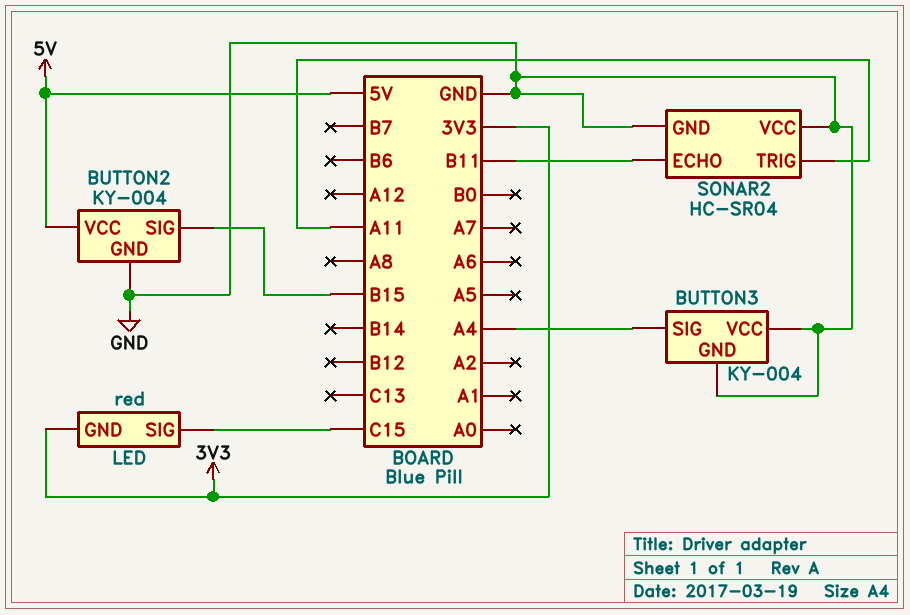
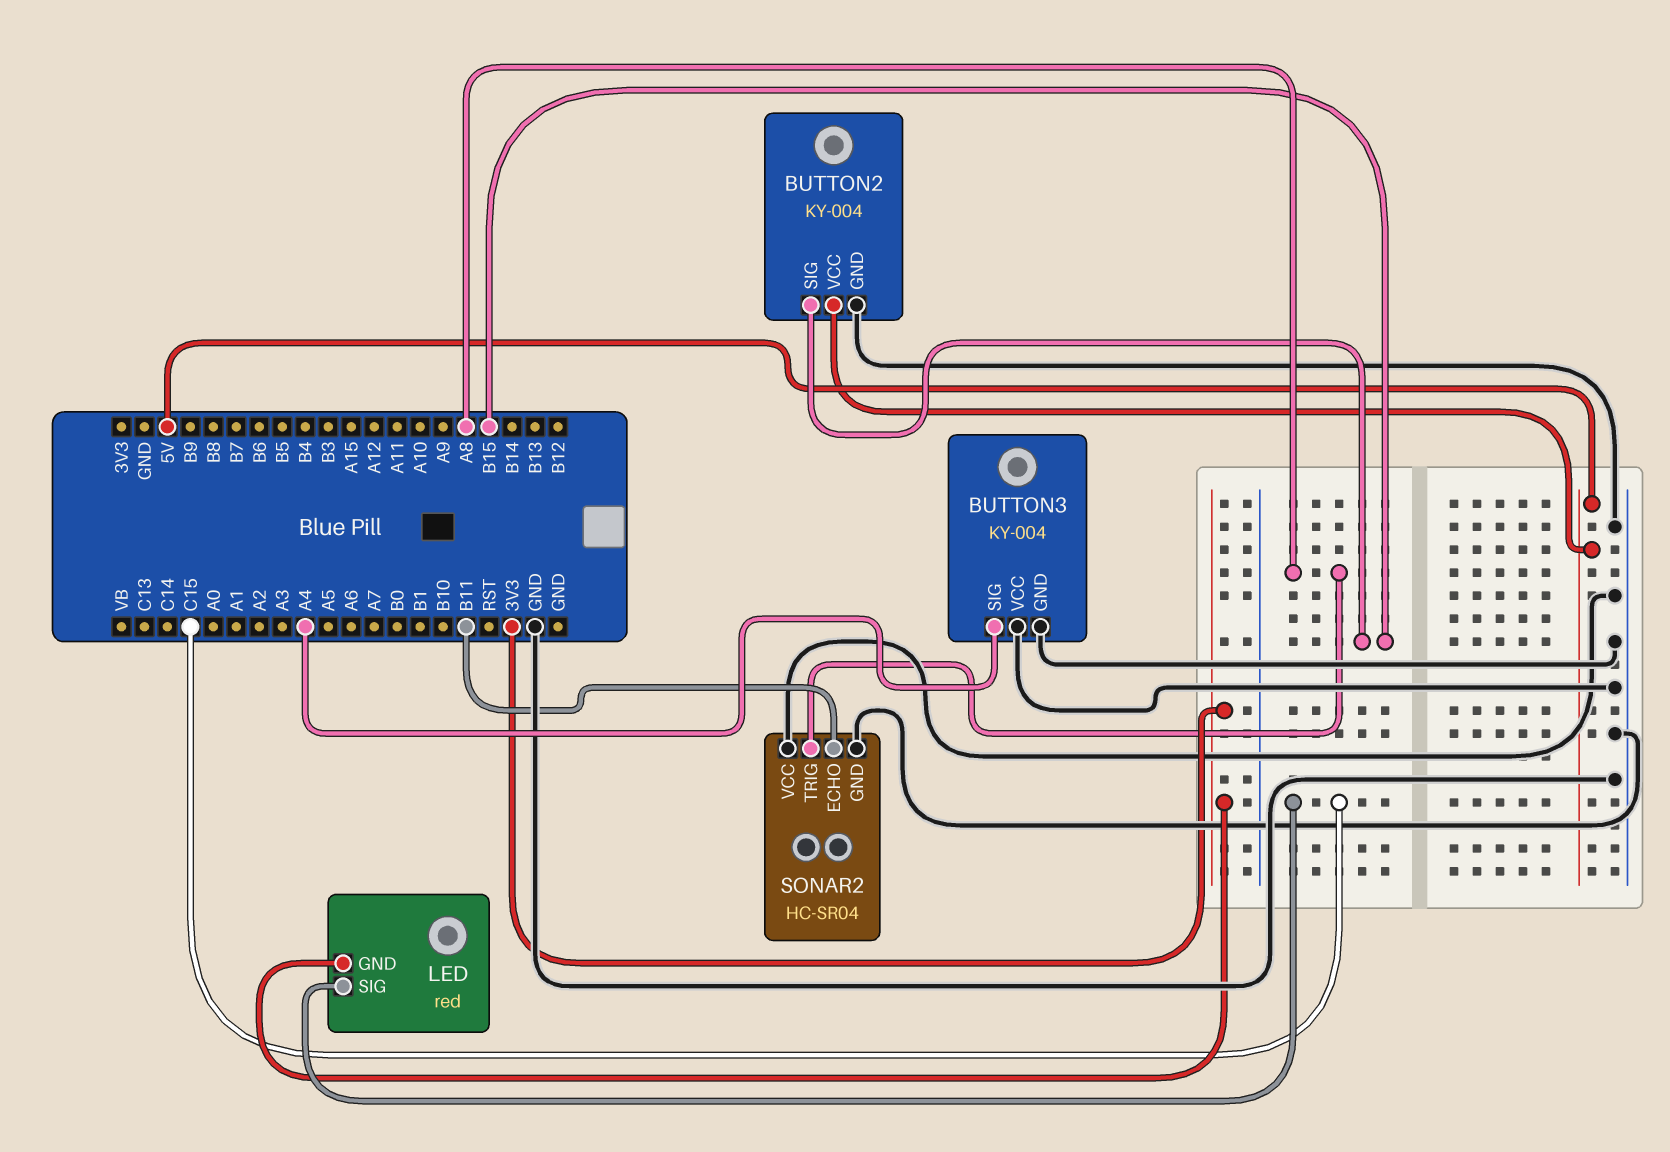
SONAR2 pin TRIG: A11 -> A8

